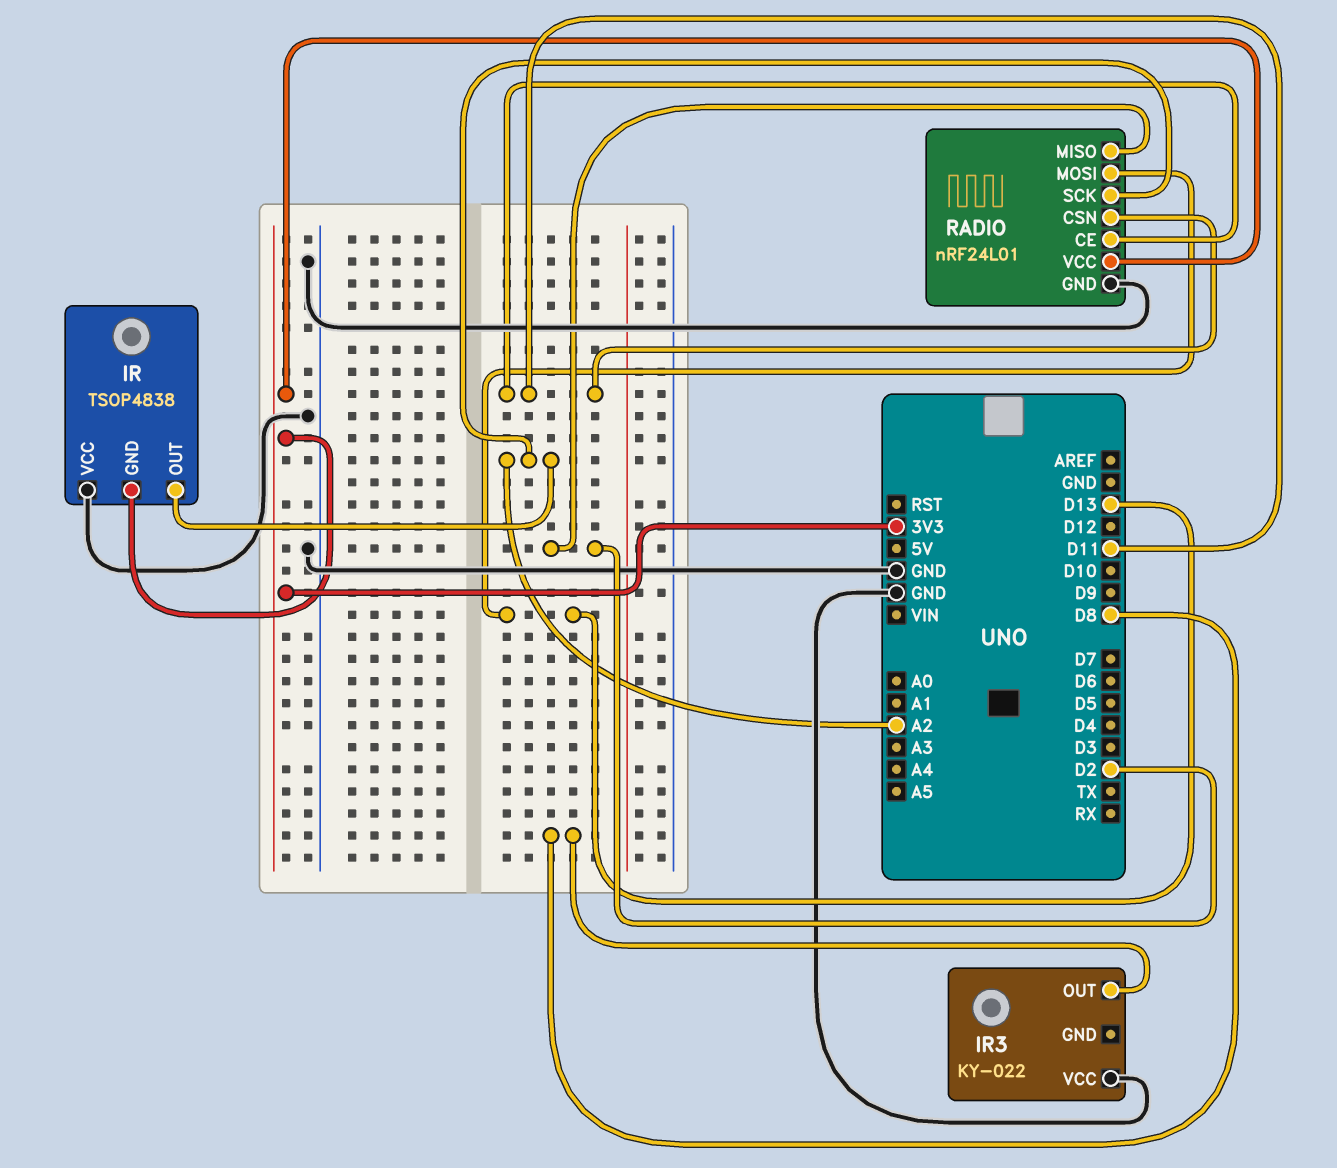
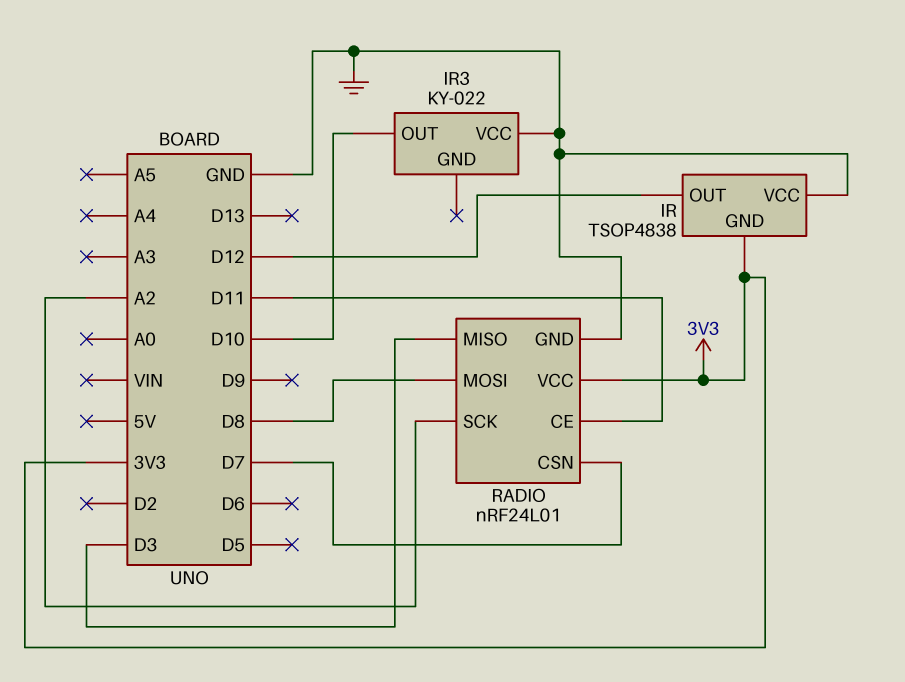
IR pin OUT: A2 -> D12
IR3 pin OUT: D8 -> D10
RADIO pin CSN: D11 -> D7
RADIO pin MISO: D2 -> D3
RADIO pin MOSI: D13 -> D8

